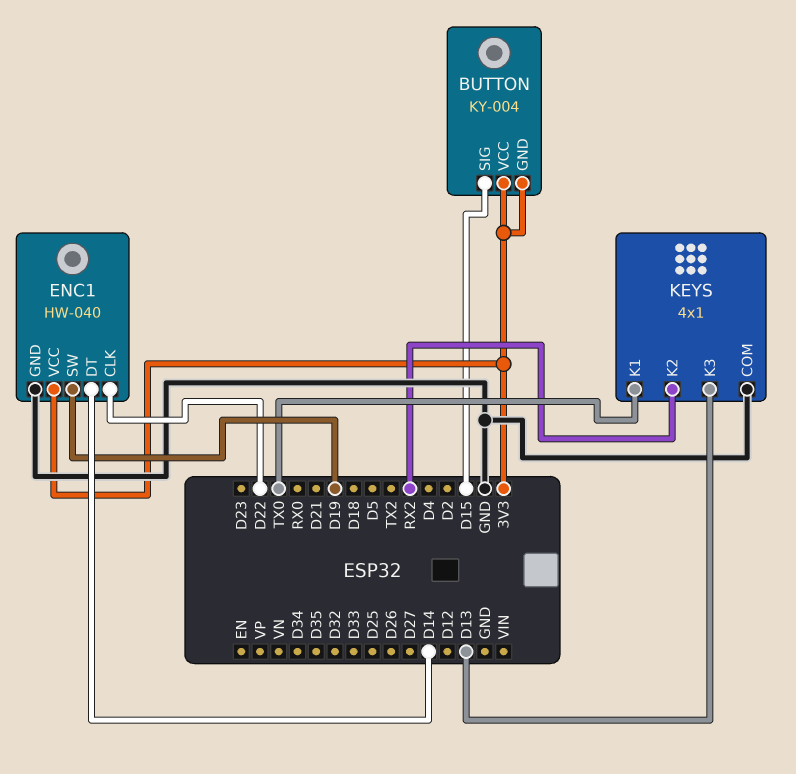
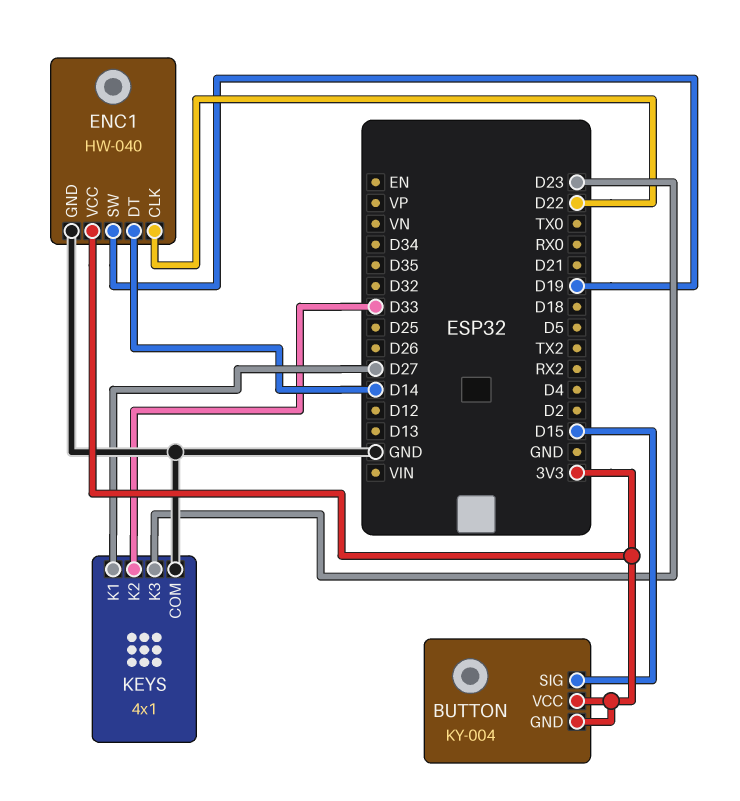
KEYS pin K1: TX0 -> D27
KEYS pin K2: RX2 -> D33
KEYS pin K3: D13 -> D23

